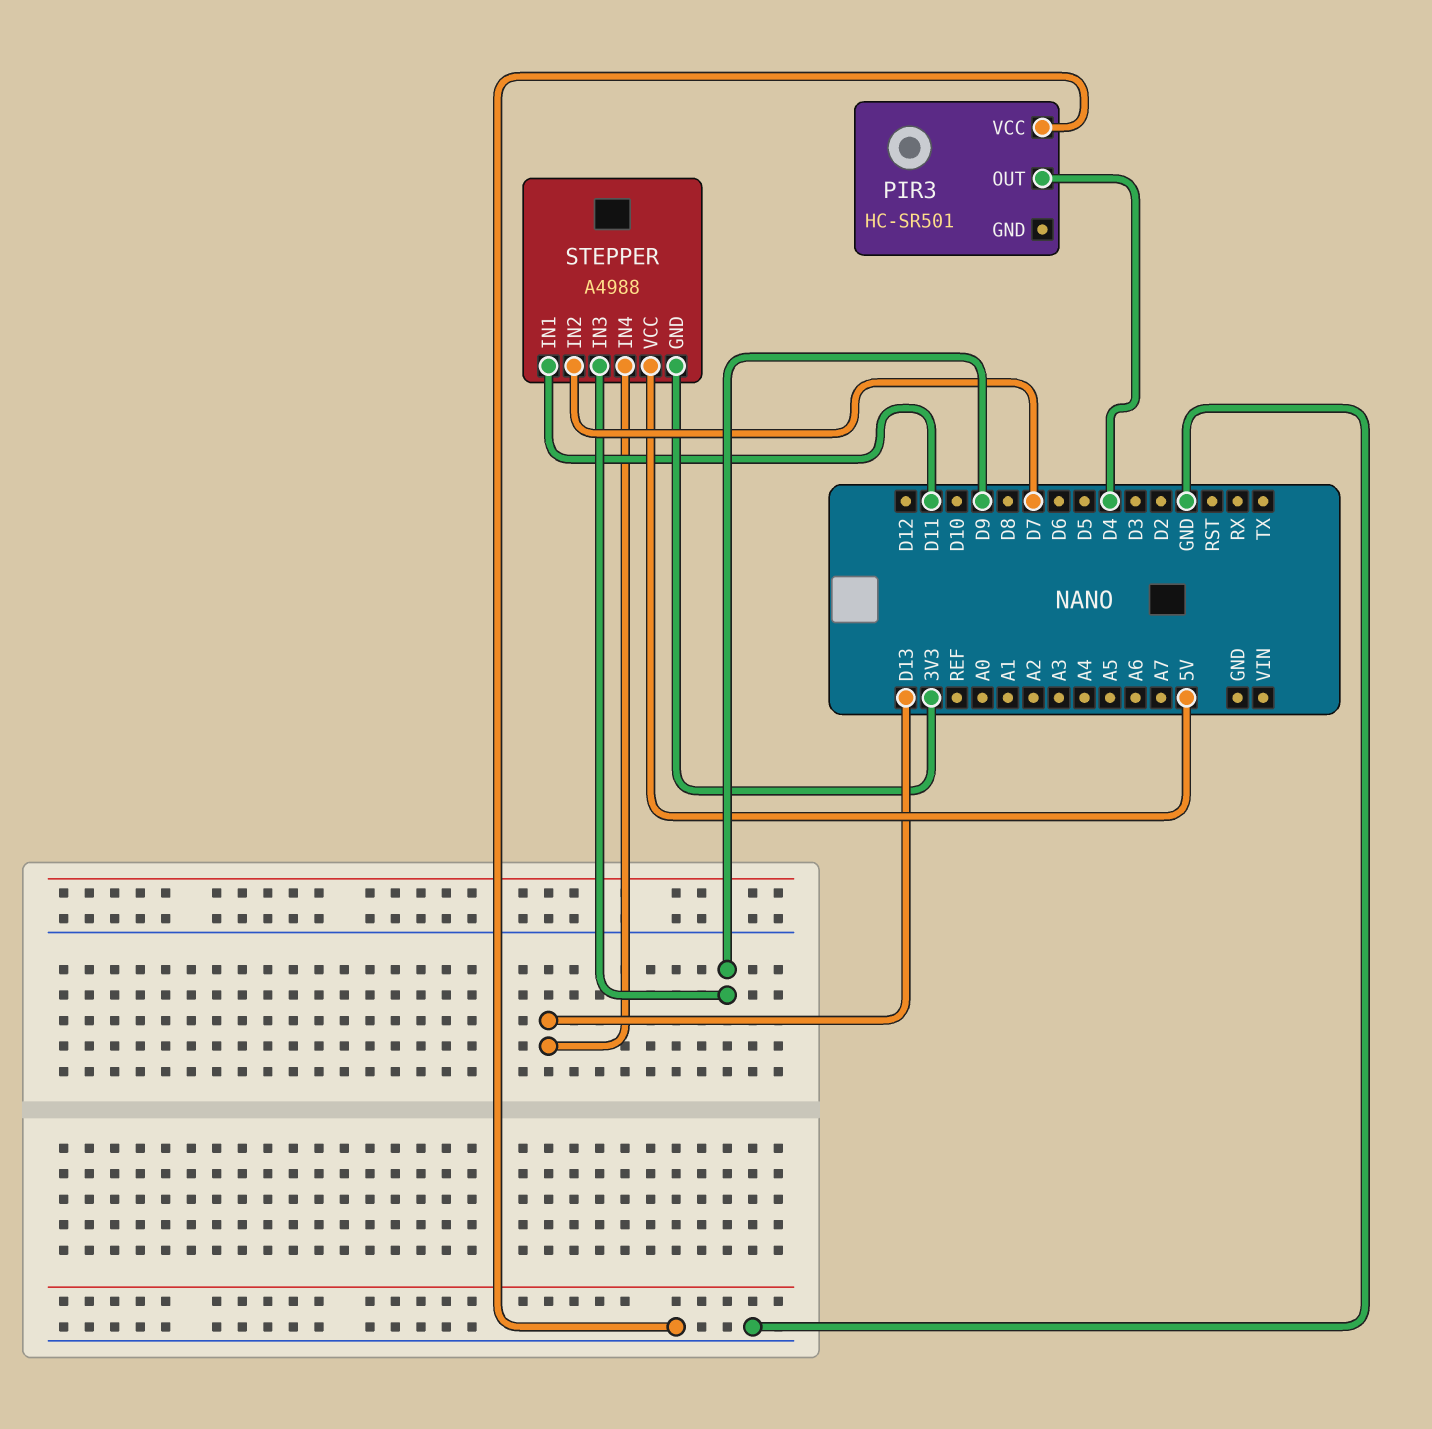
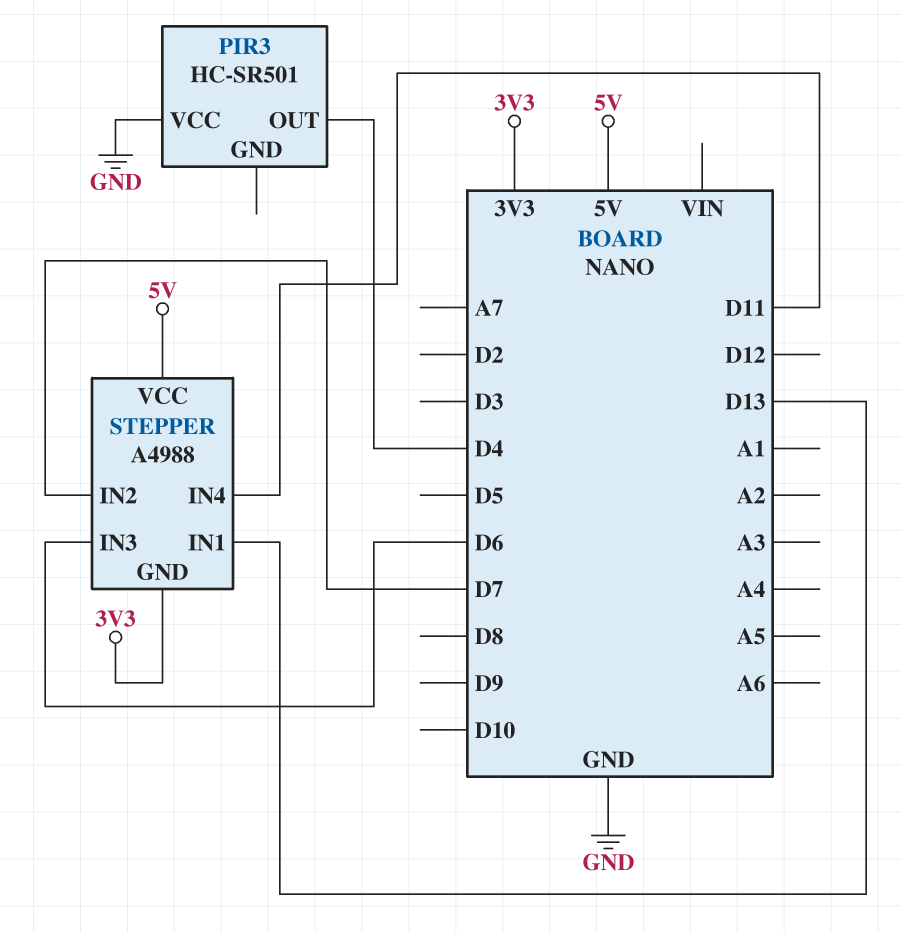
STEPPER pin IN1: D11 -> D13
STEPPER pin IN3: D9 -> D6
STEPPER pin IN4: D13 -> D11

